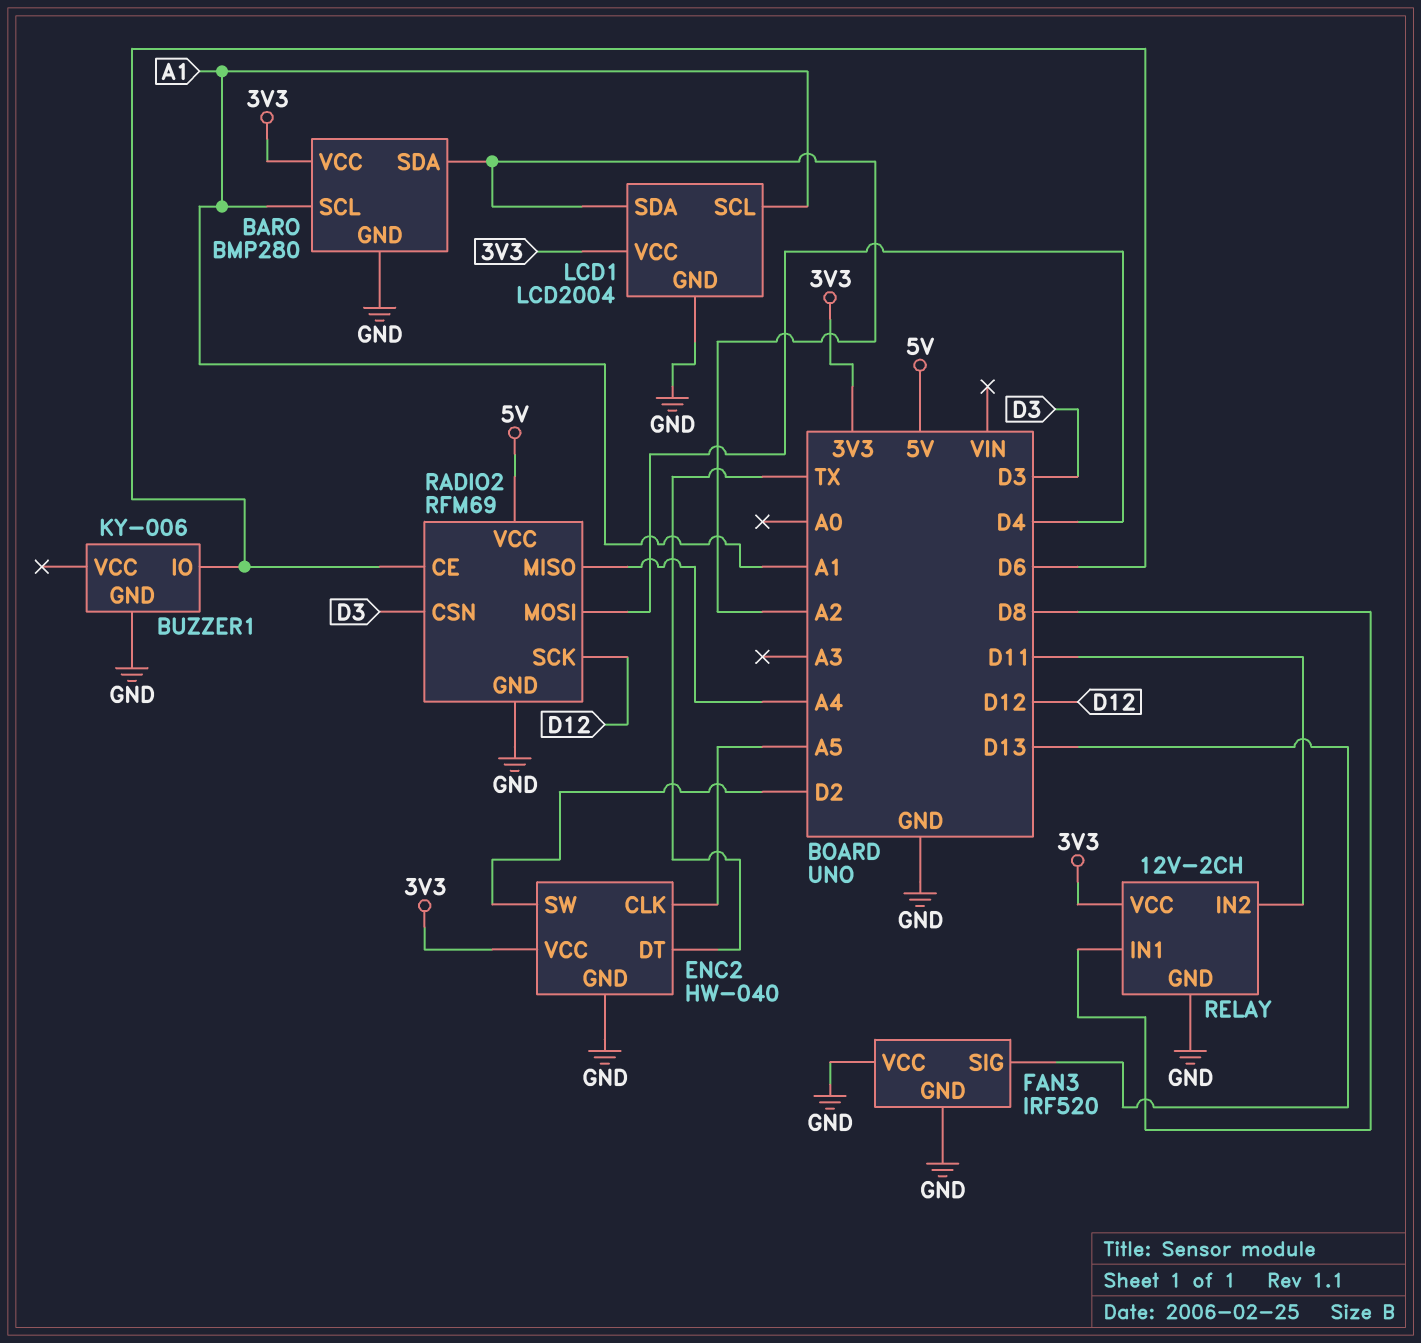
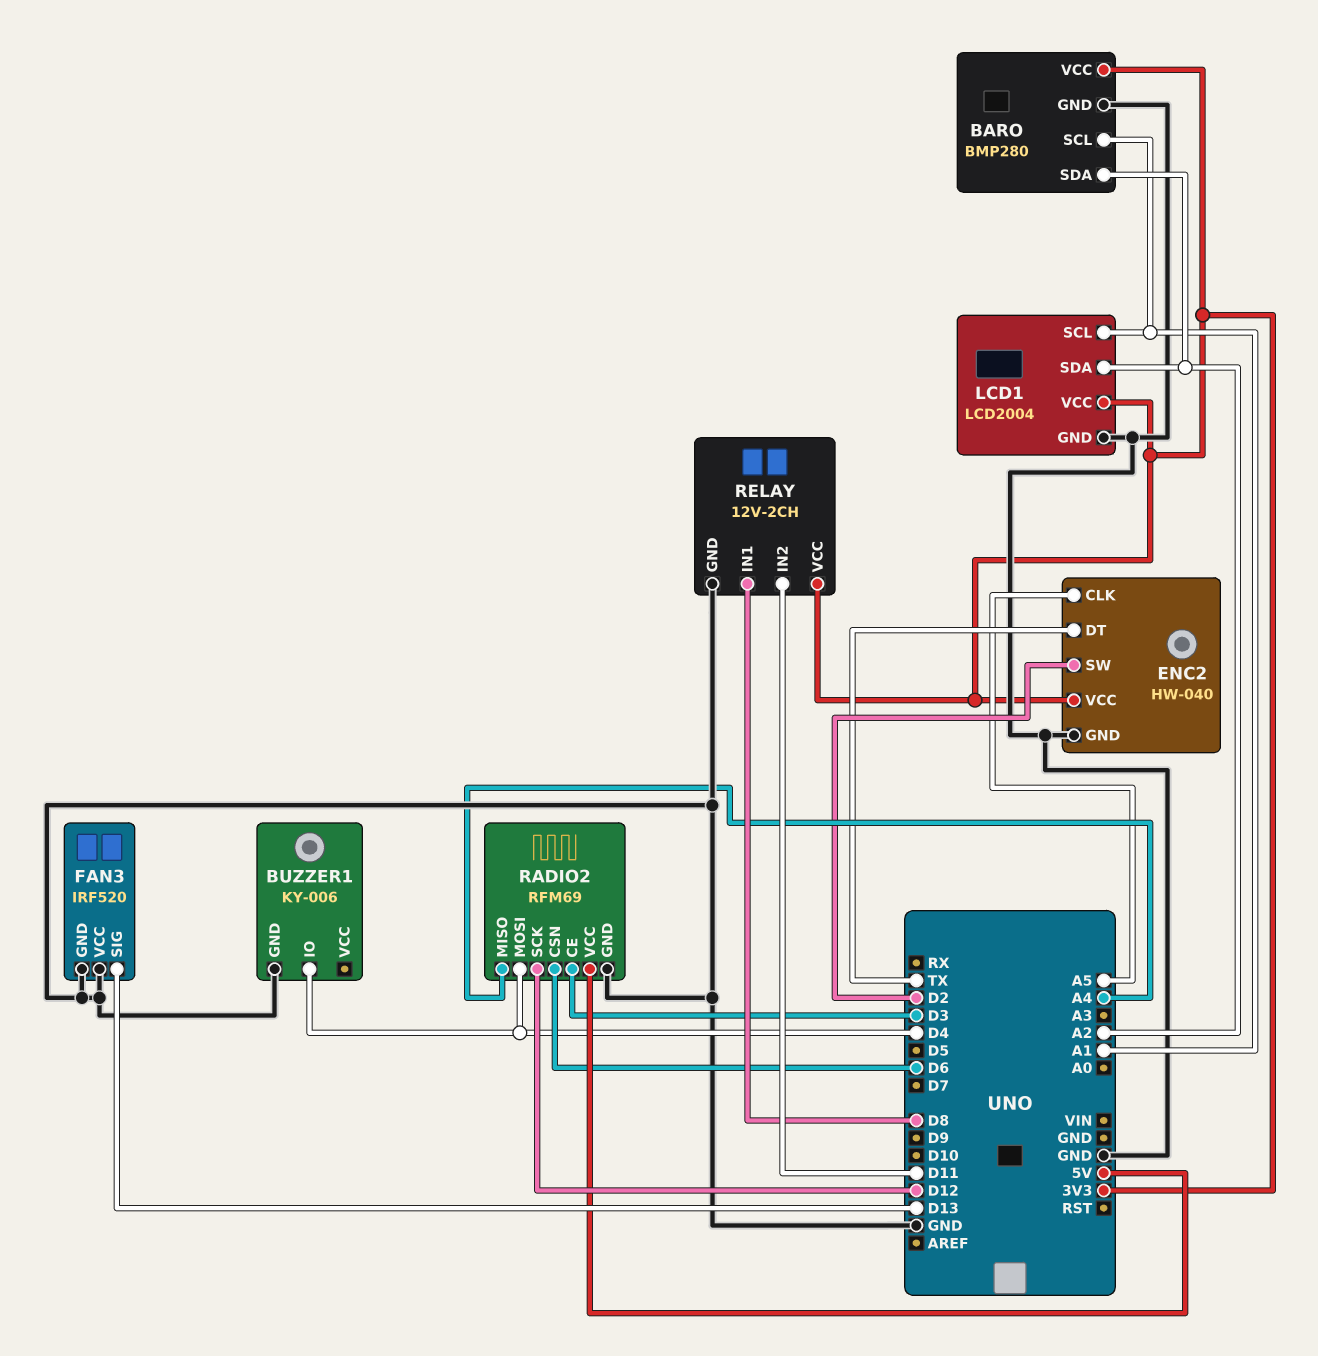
BUZZER1 pin IO: D6 -> D4
RADIO2 pin CE: D6 -> D3
RADIO2 pin CSN: D3 -> D6

